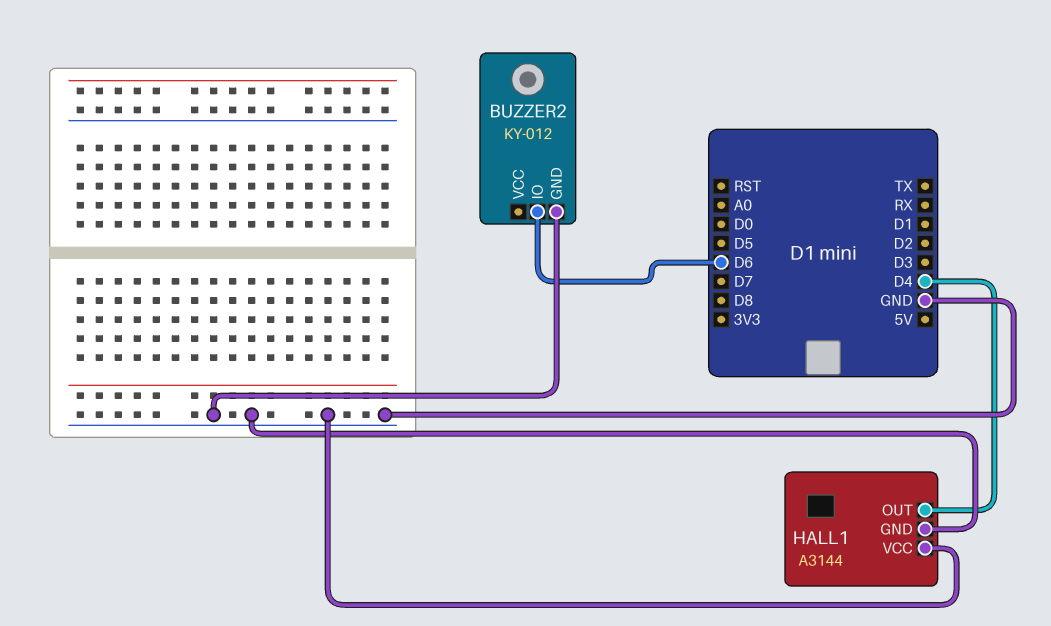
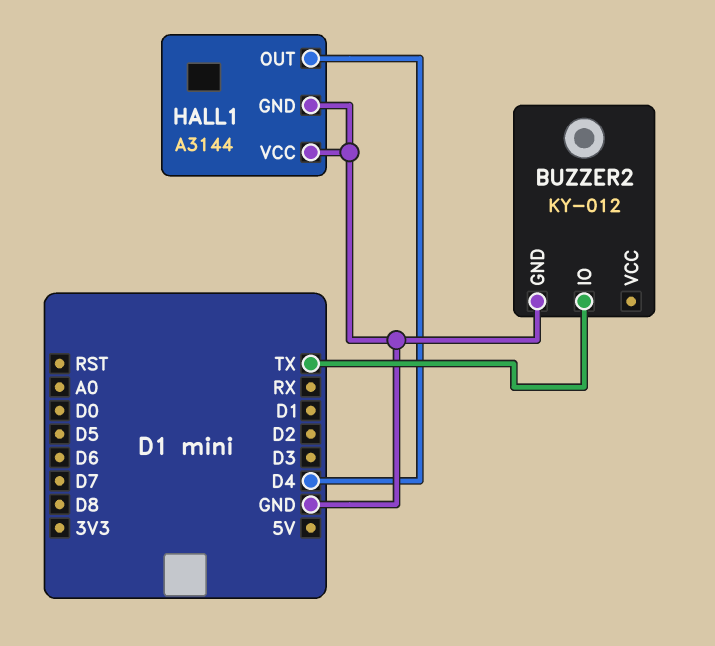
BUZZER2 pin IO: D6 -> TX

